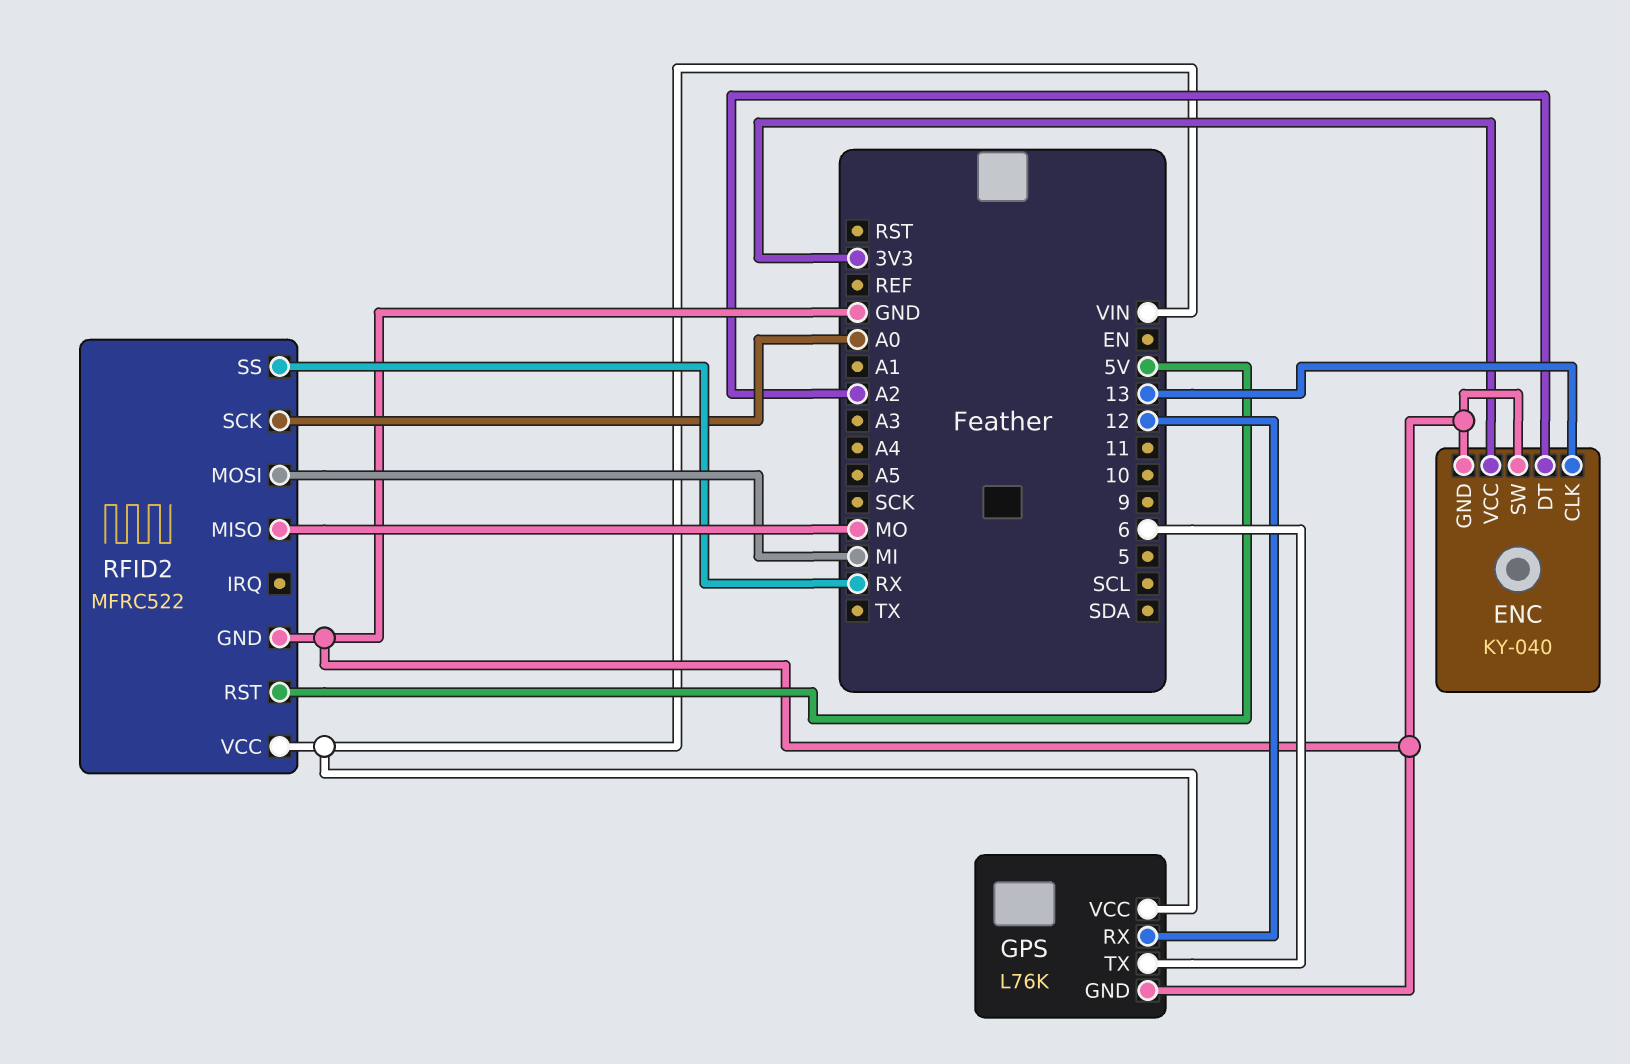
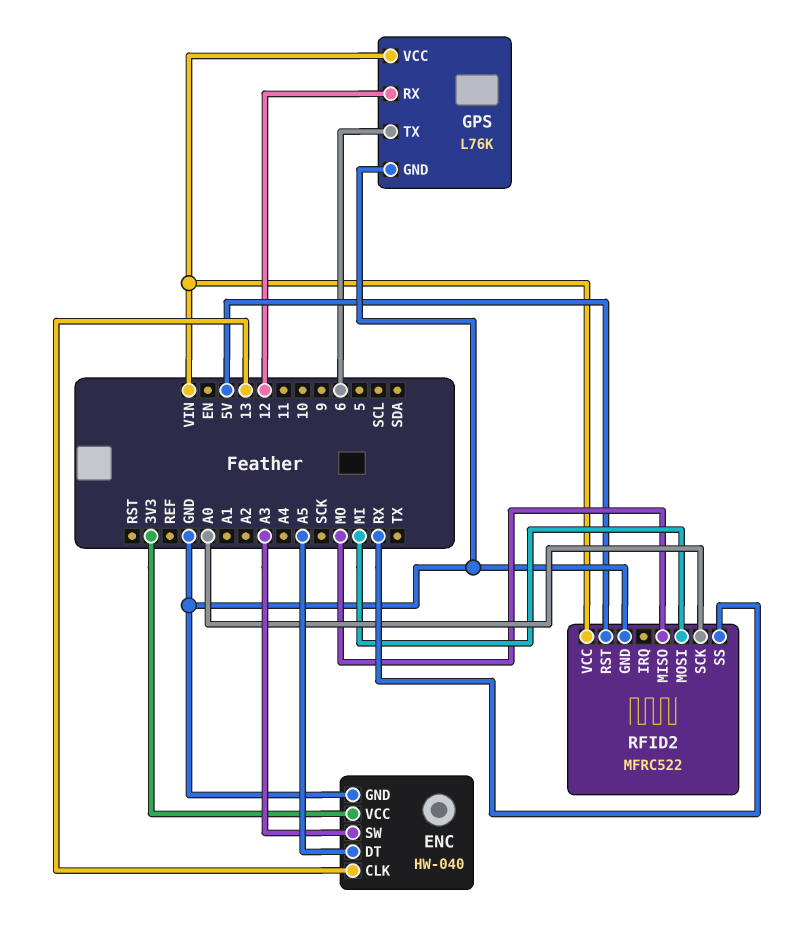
ENC: KY-040 -> HW-040
ENC pin DT: A2 -> A5
ENC pin SW: GND -> A3

